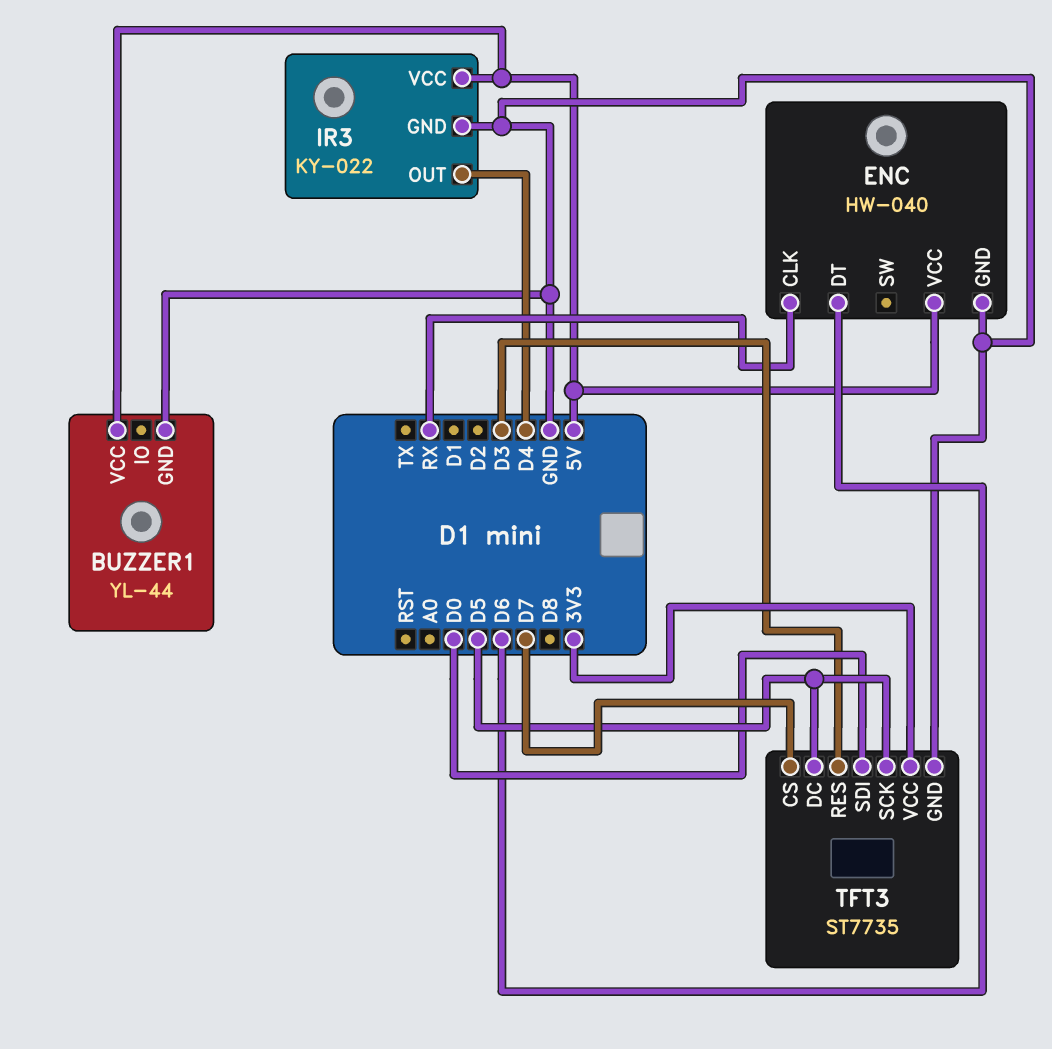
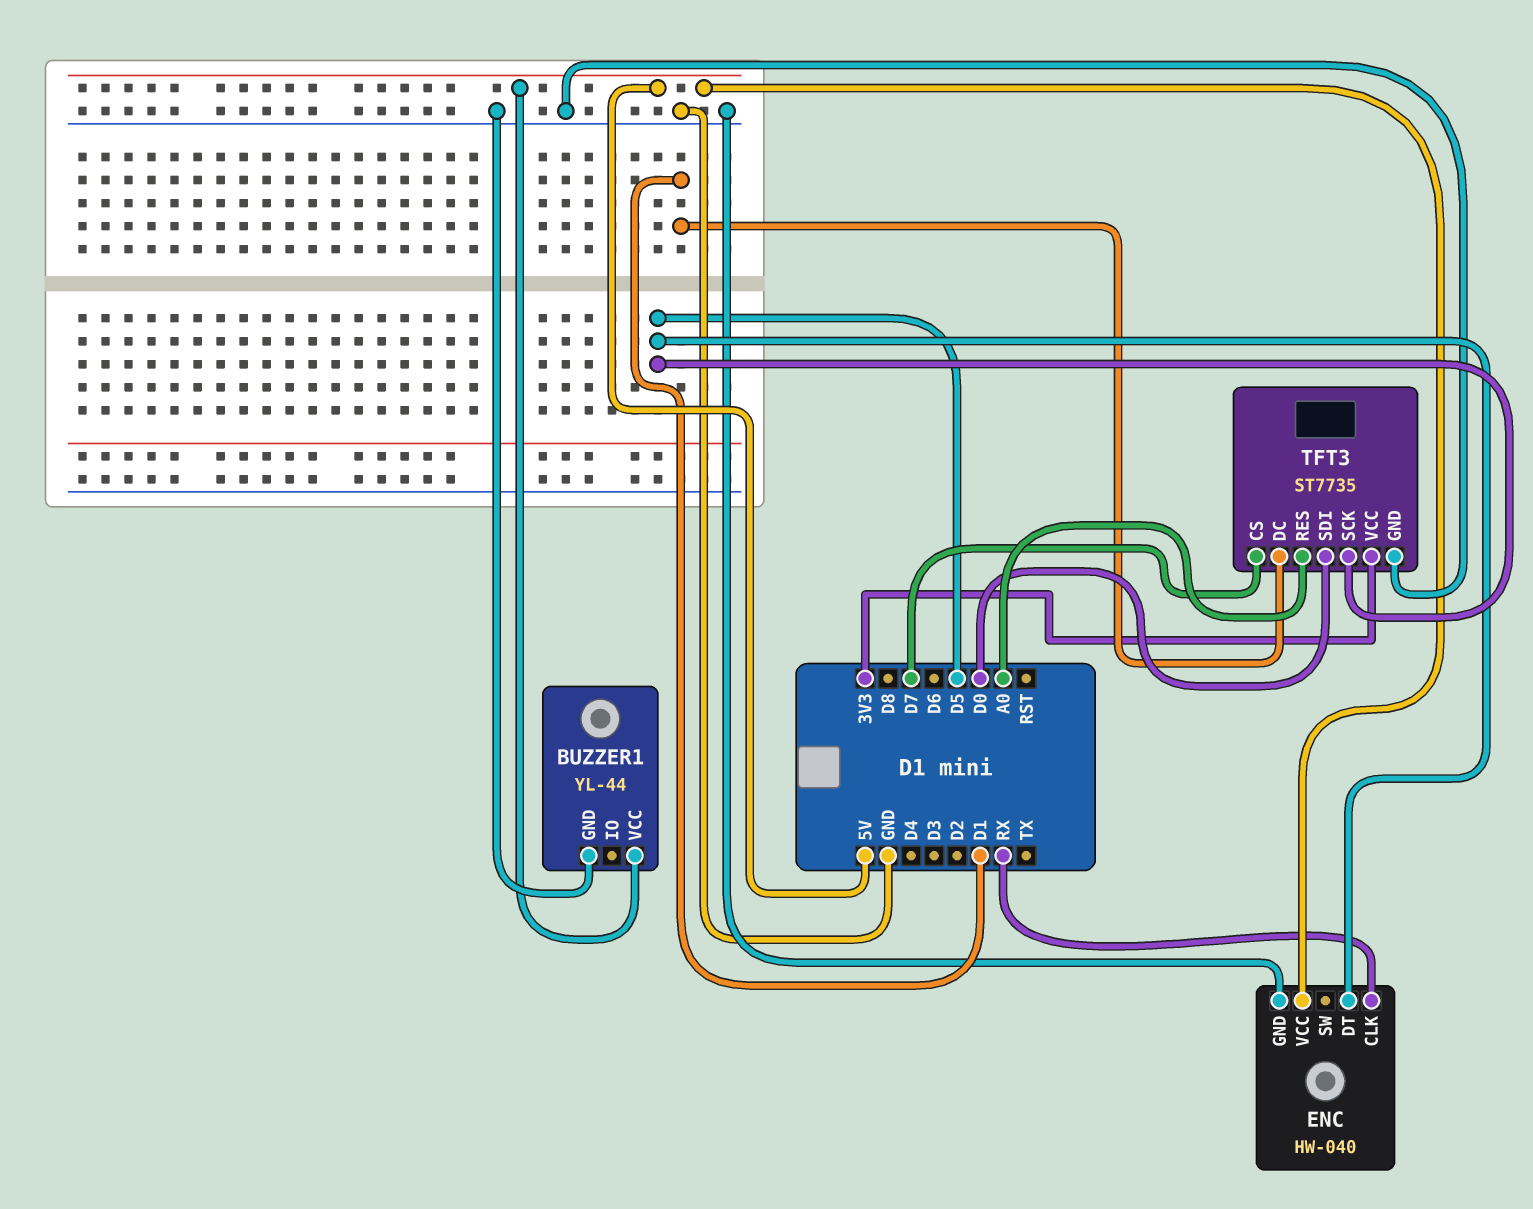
ENC pin DT: D6 -> D5
IR3: KY-022 -> none
IR3 pin GND: GND -> none
IR3 pin OUT: D4 -> none
IR3 pin VCC: 5V -> none
TFT3 pin DC: D5 -> D1
TFT3 pin RES: D3 -> A0

